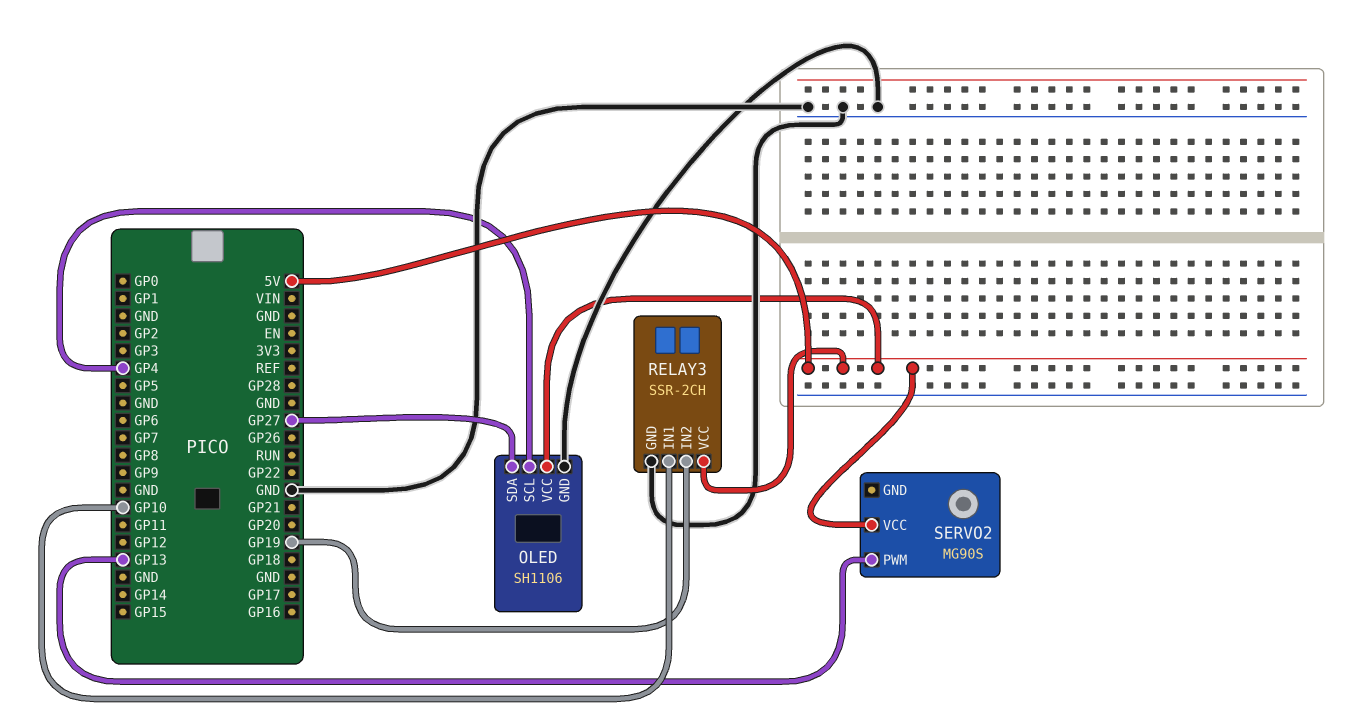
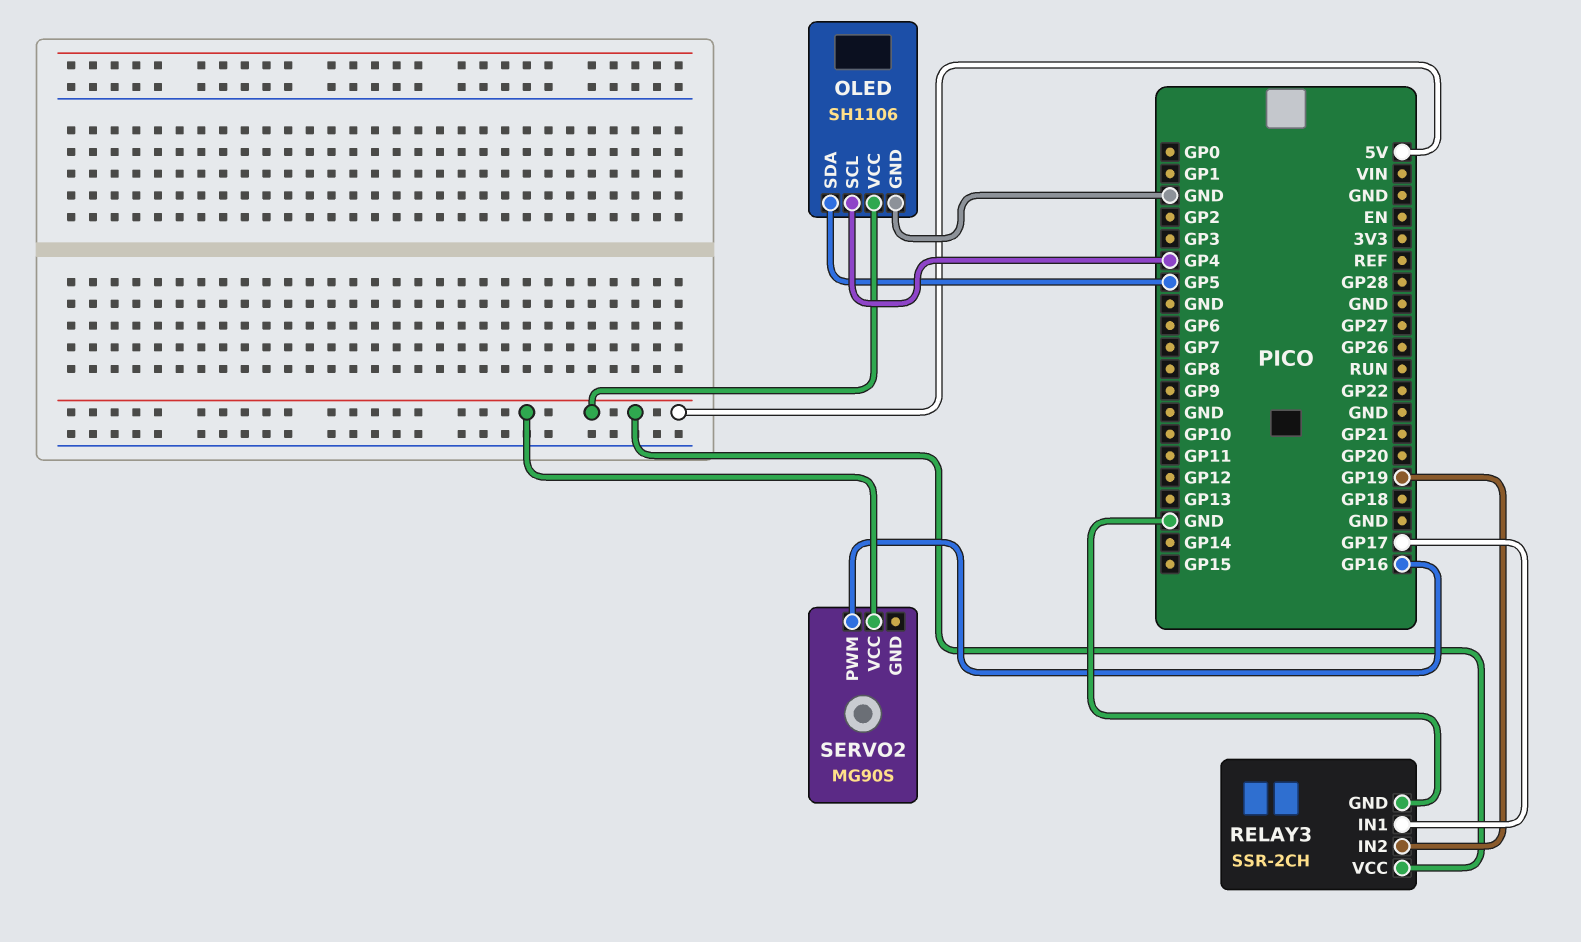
OLED pin SDA: GP27 -> GP5
RELAY3 pin IN1: GP10 -> GP17
SERVO2 pin PWM: GP13 -> GP16

